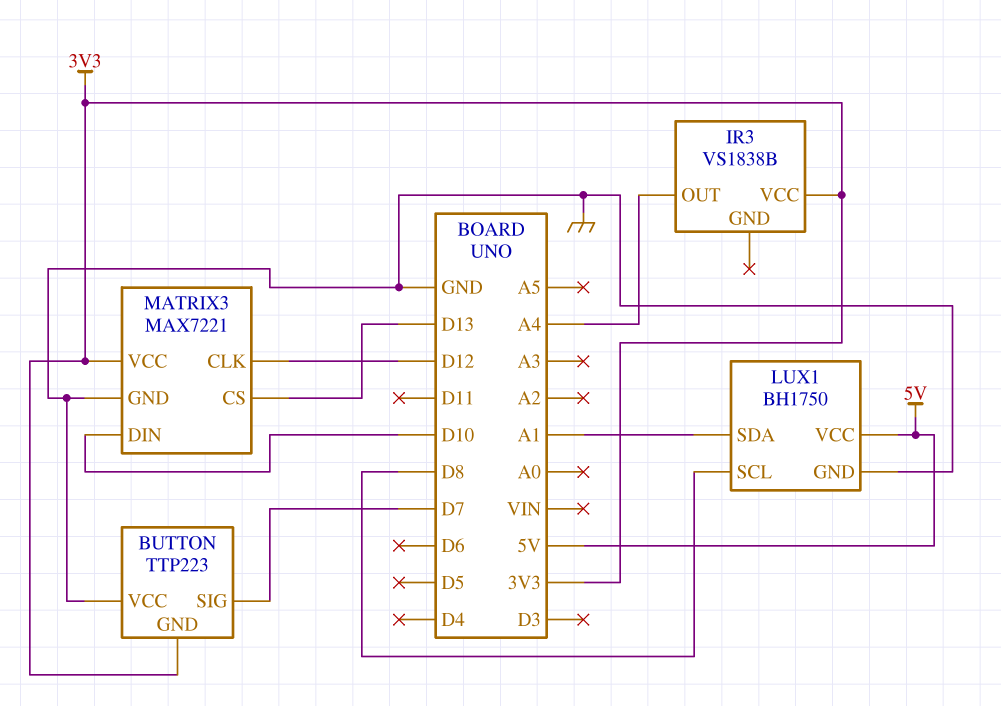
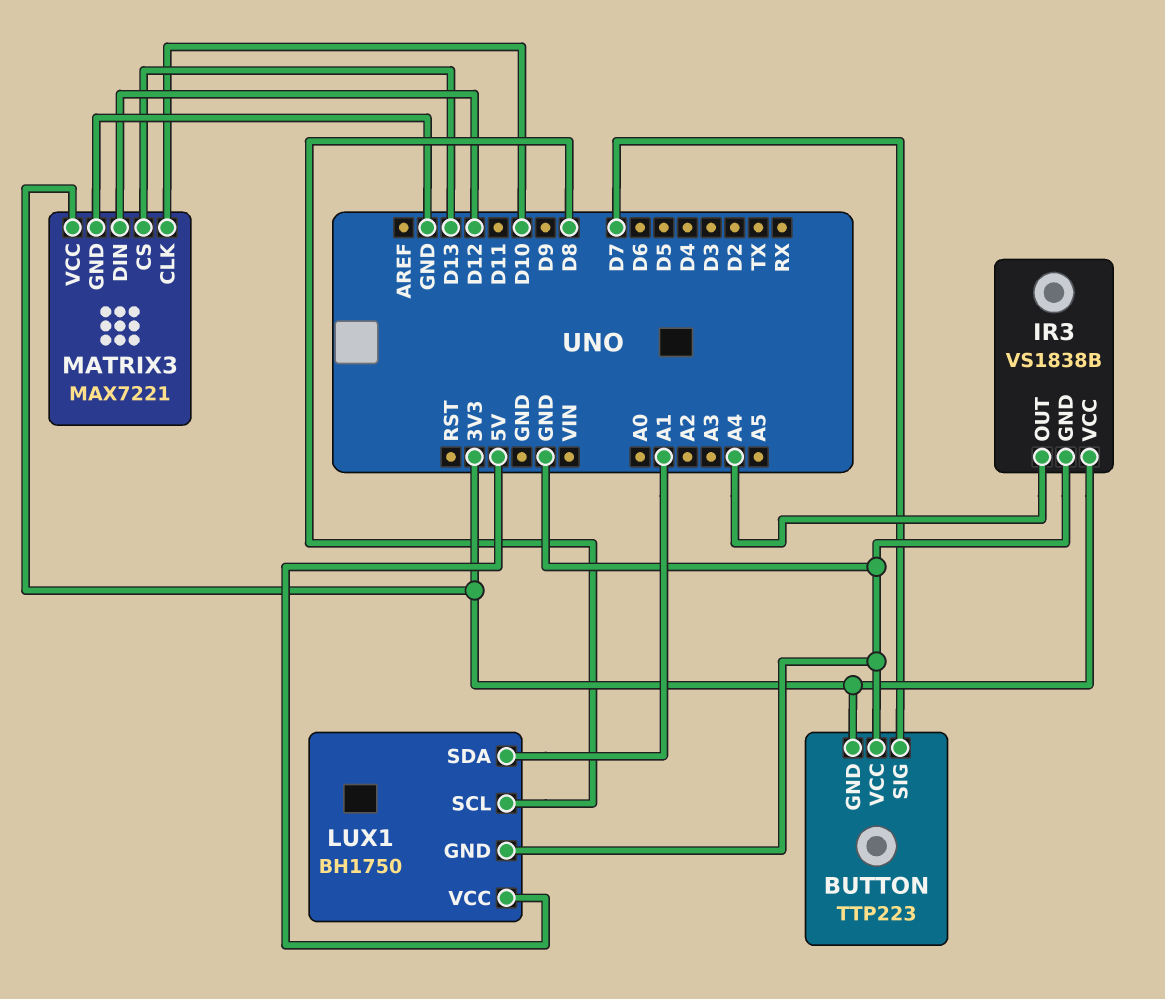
IR3 pin GND: none -> GND
MATRIX3 pin CLK: D12 -> D10
MATRIX3 pin DIN: D10 -> D12

